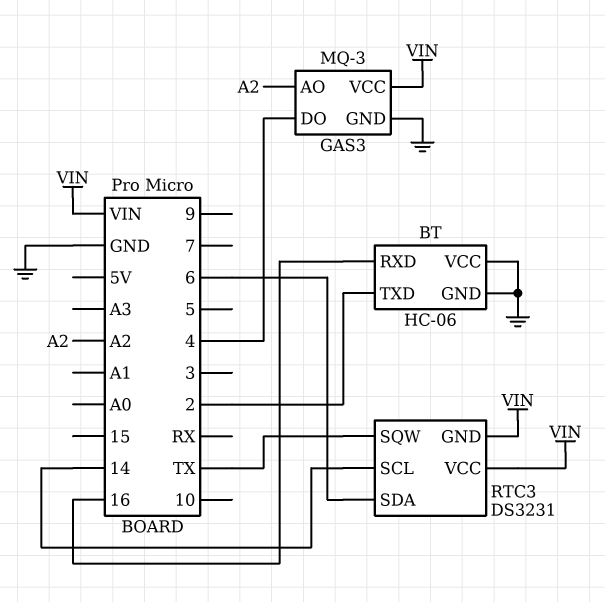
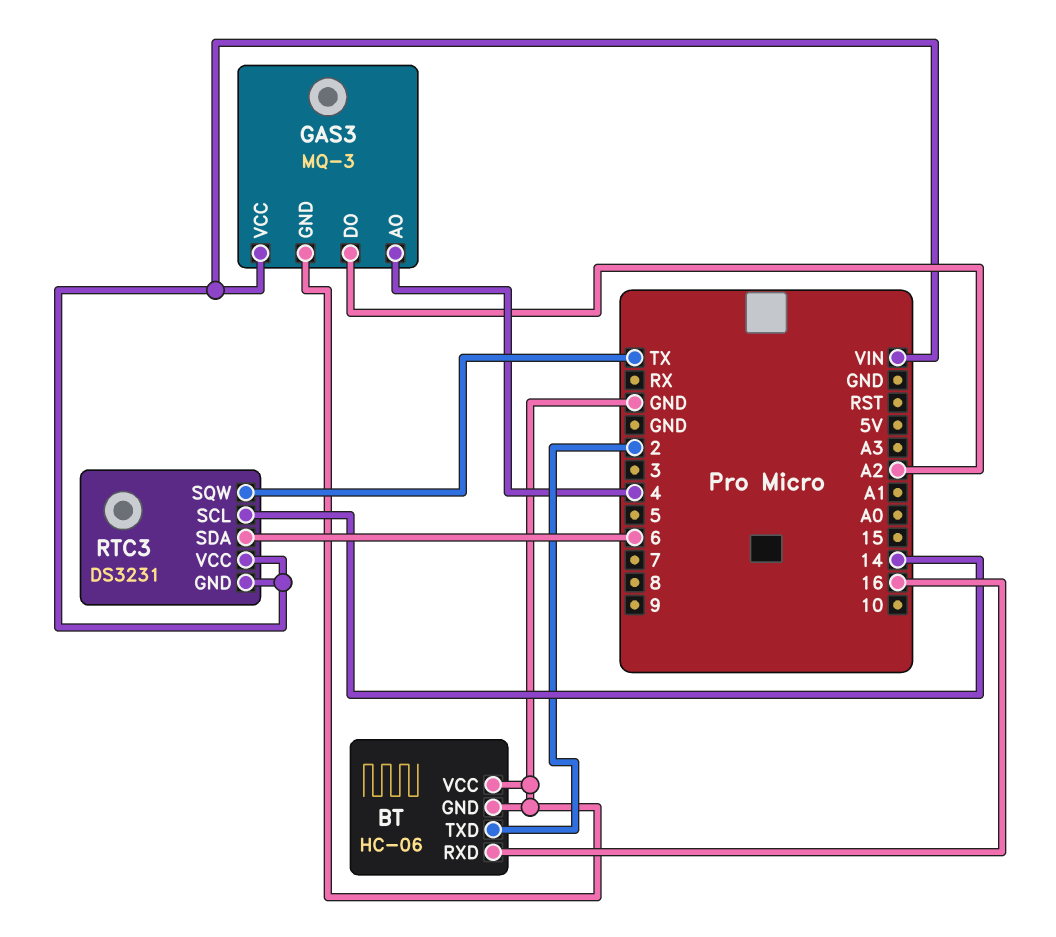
GAS3 pin AO: A2 -> 4
GAS3 pin DO: 4 -> A2

